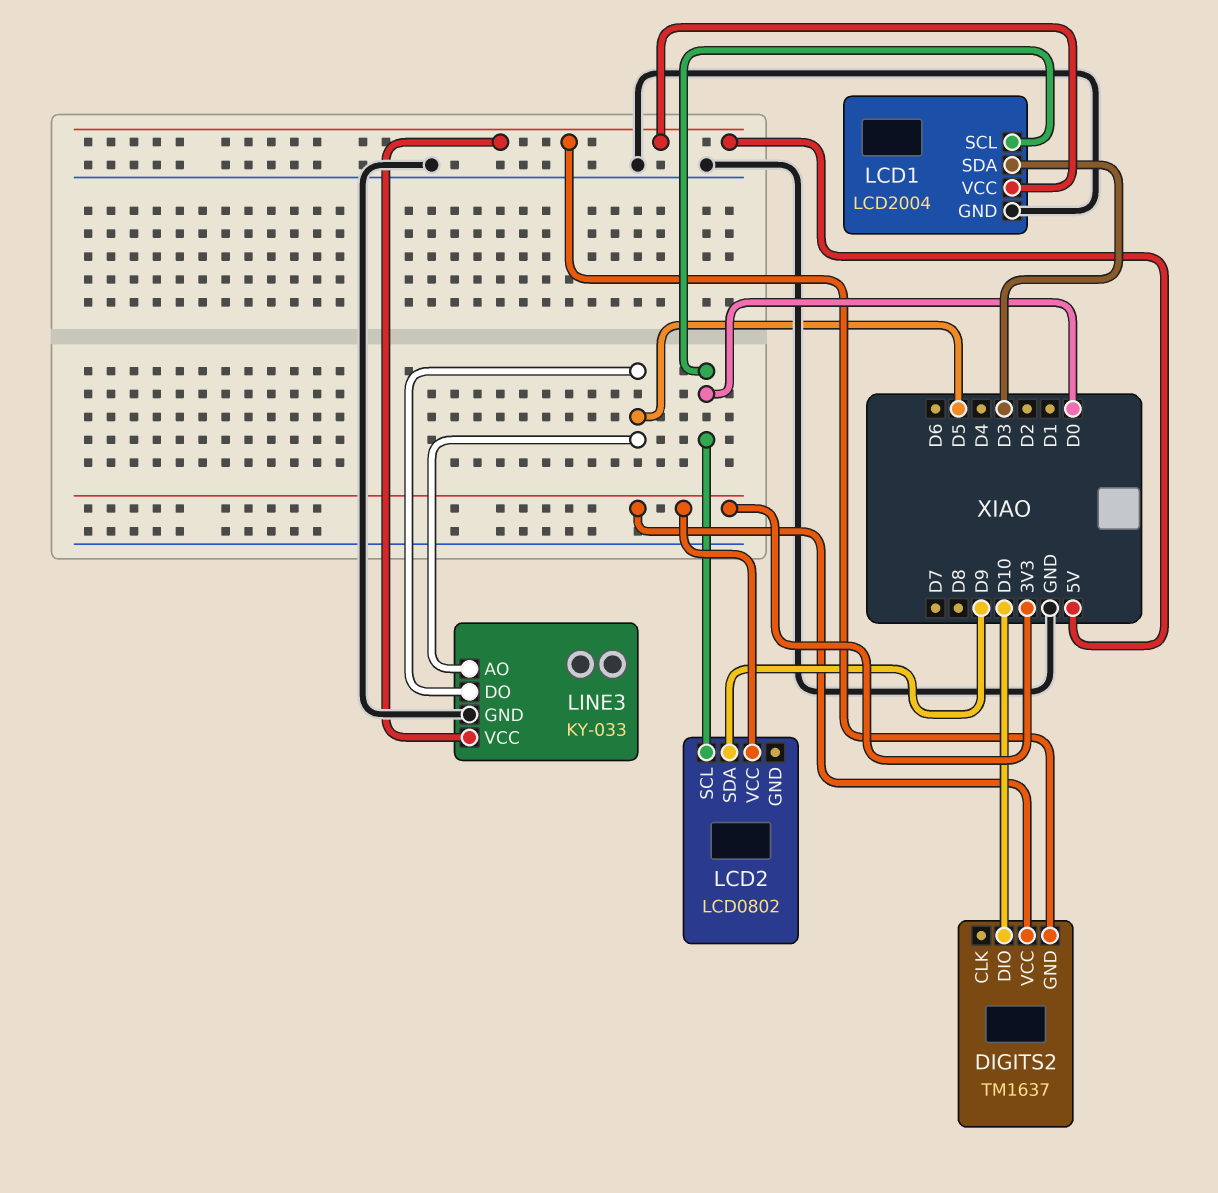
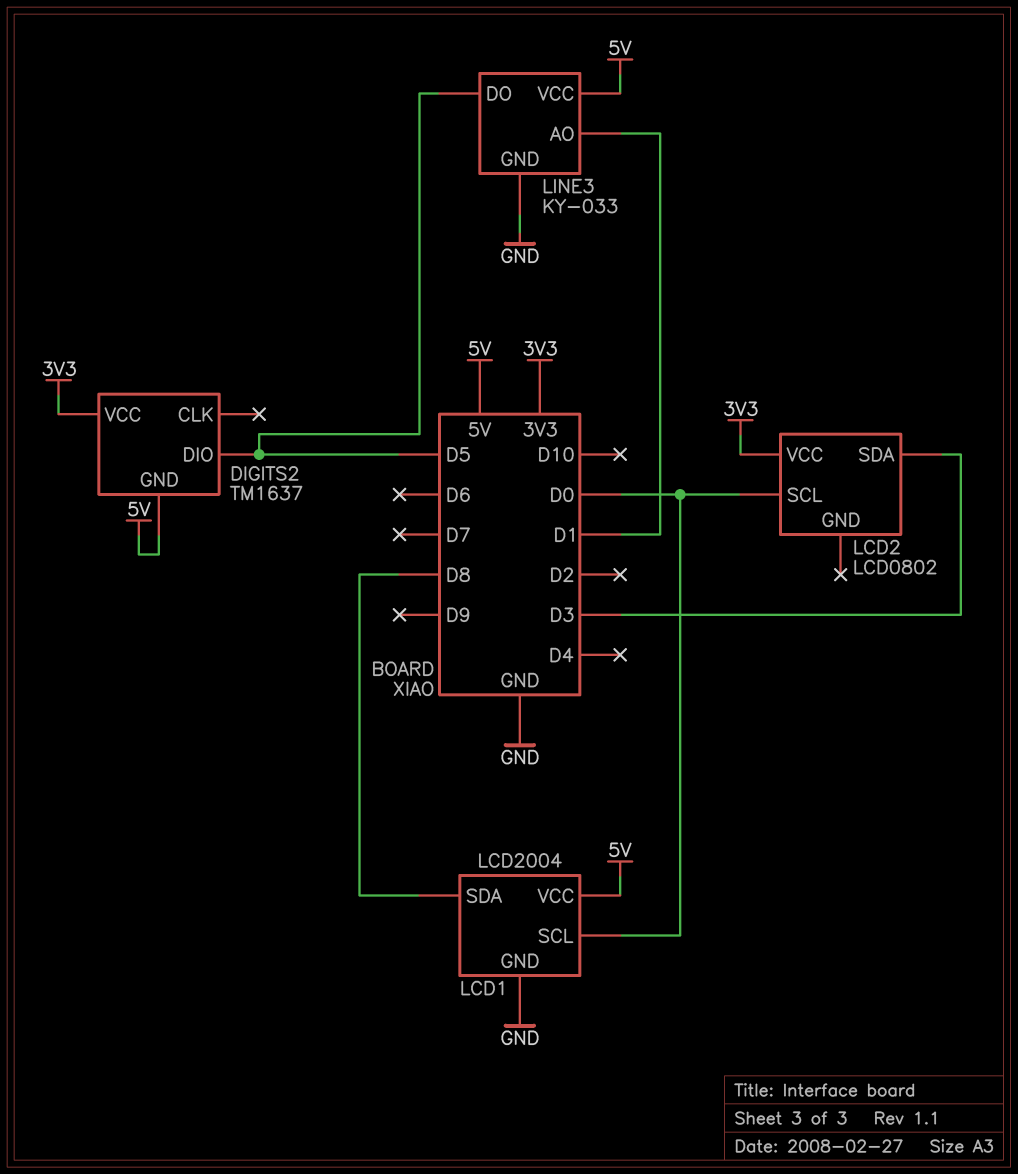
DIGITS2 pin DIO: D10 -> D5
LCD1 pin SDA: D3 -> D8
LCD2 pin SDA: D9 -> D3
LINE3 pin AO: D5 -> D1

